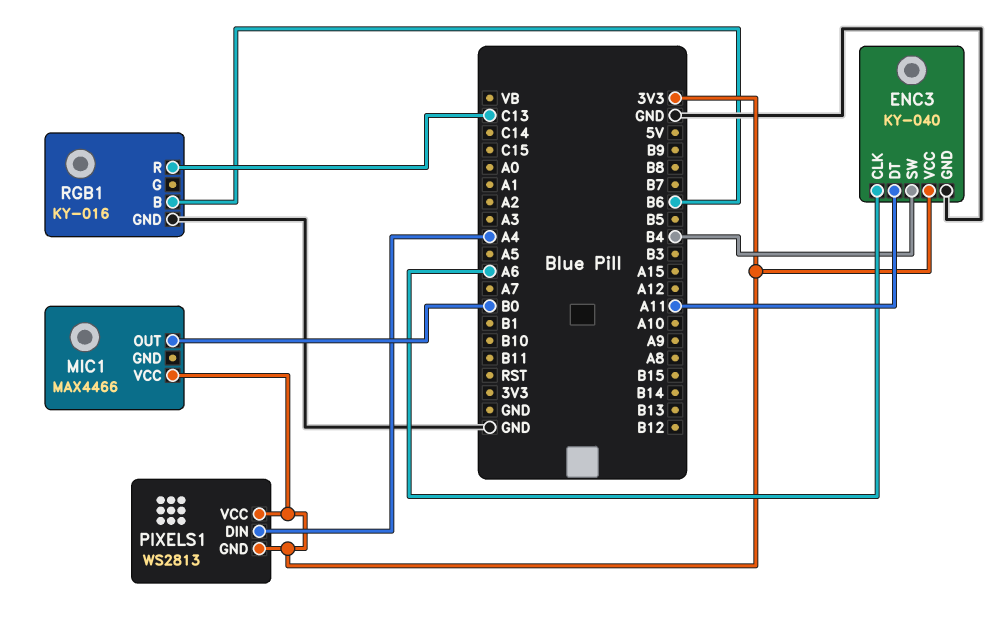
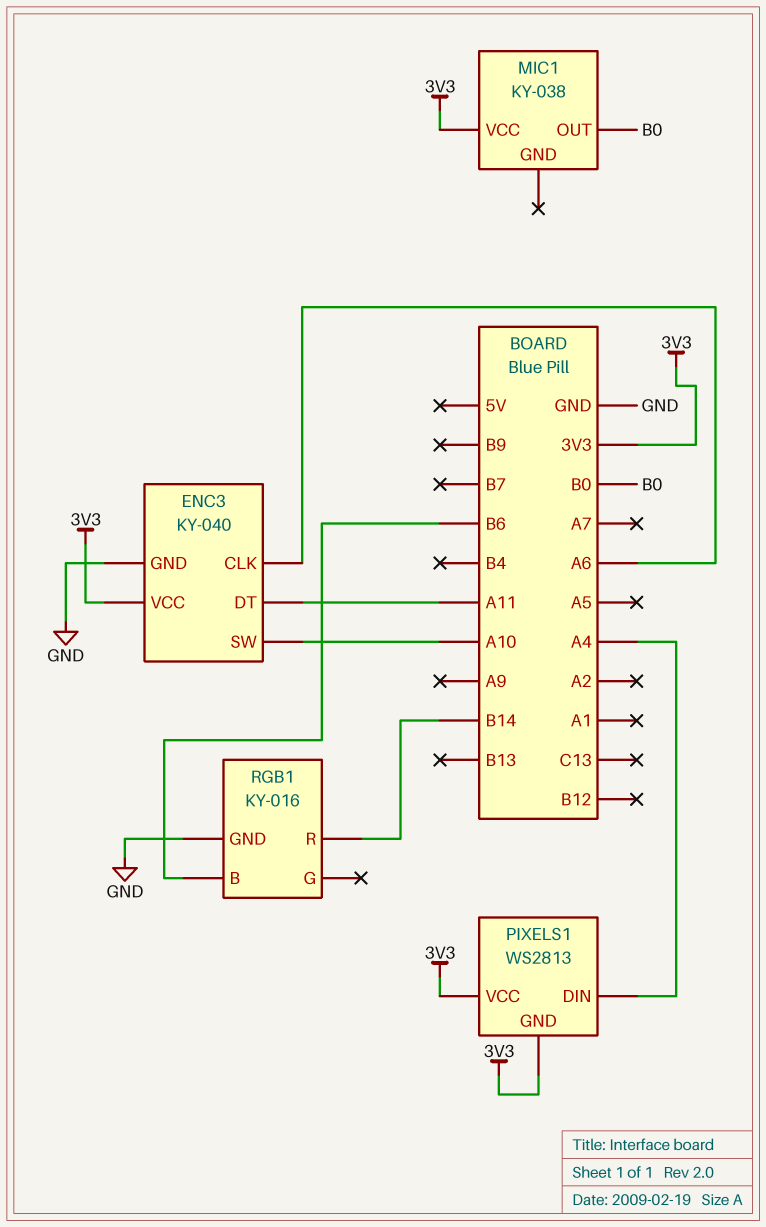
ENC3 pin SW: B4 -> A10
MIC1: MAX4466 -> KY-038
RGB1 pin R: C13 -> B14

